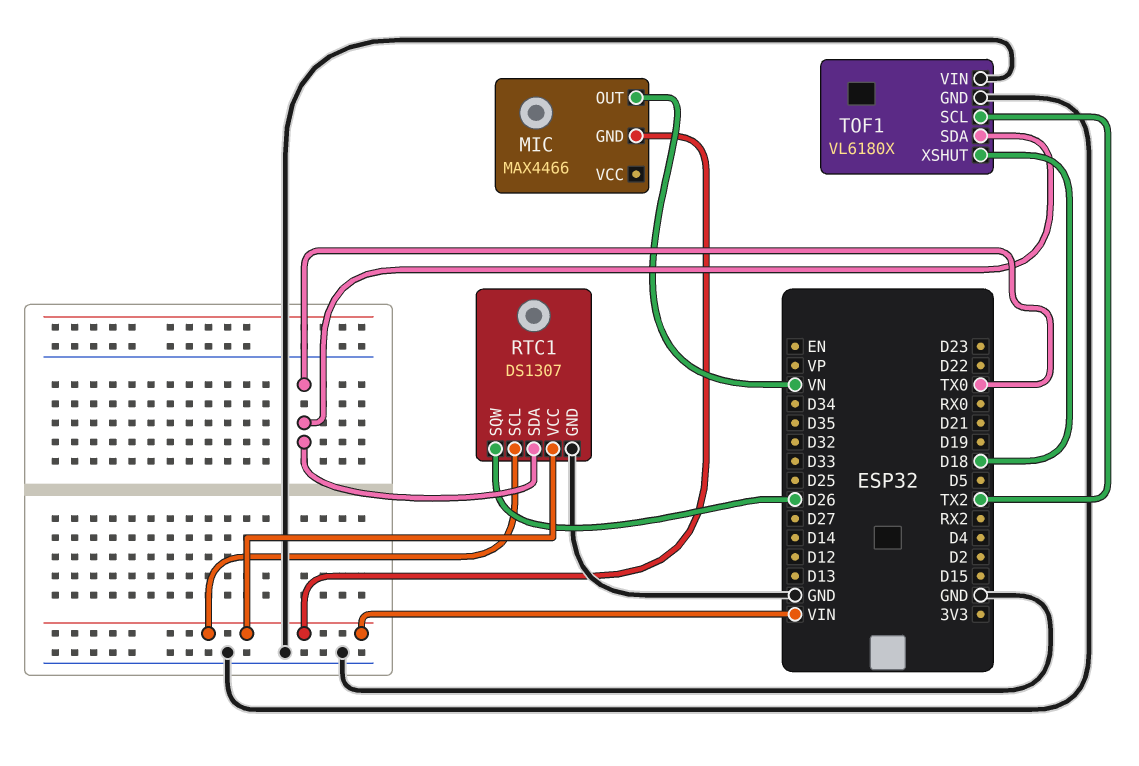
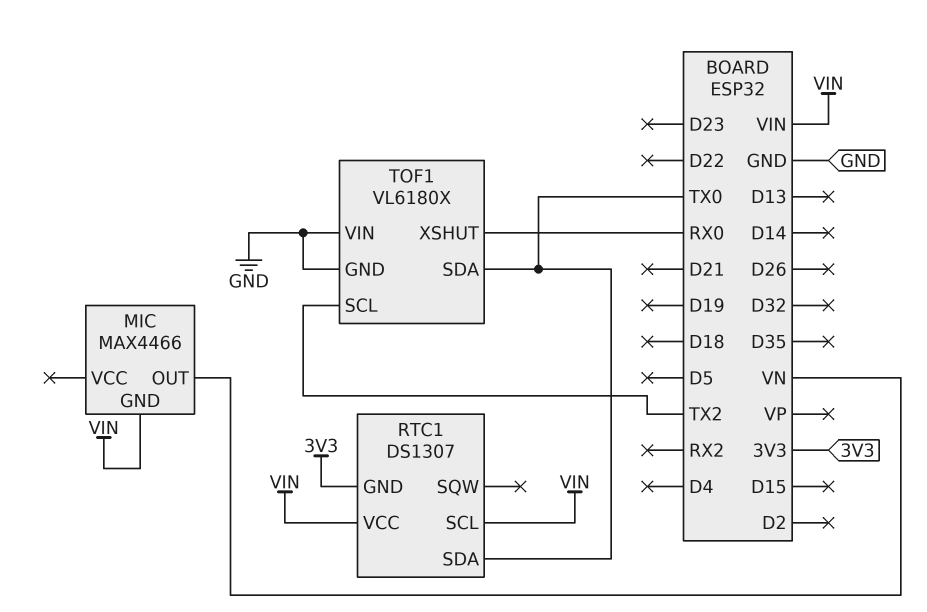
RTC1 pin GND: GND -> 3V3
RTC1 pin SQW: D26 -> none
TOF1 pin XSHUT: D18 -> RX0

